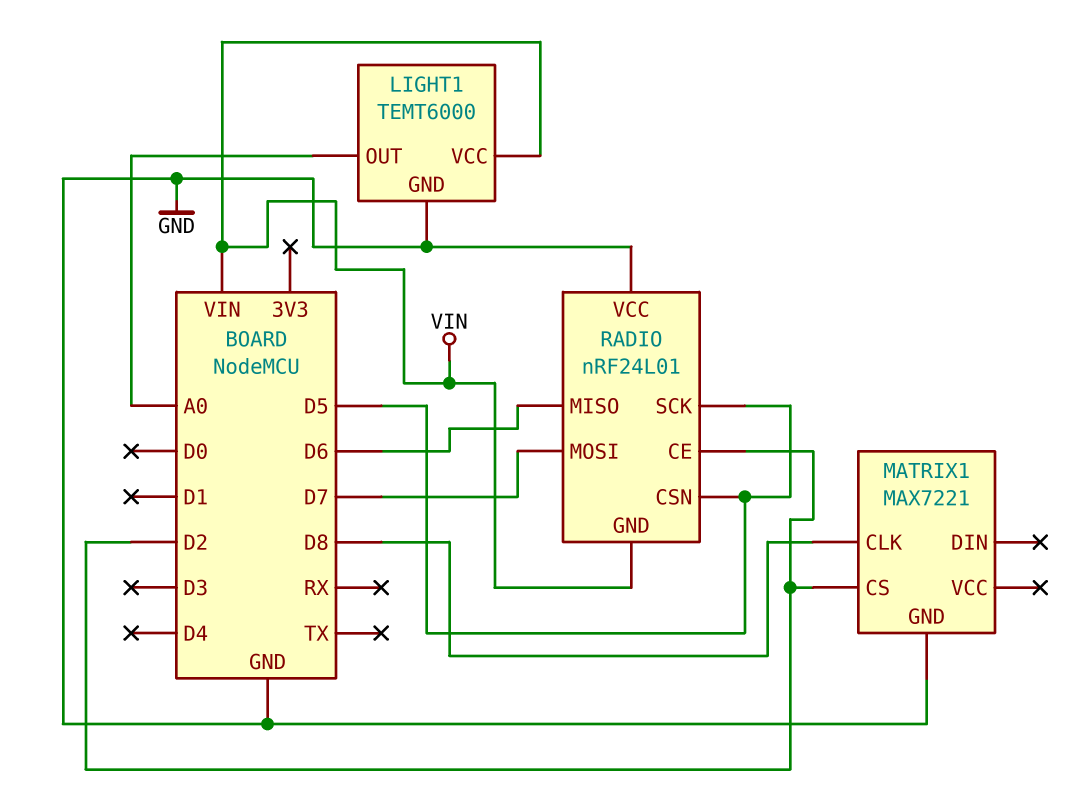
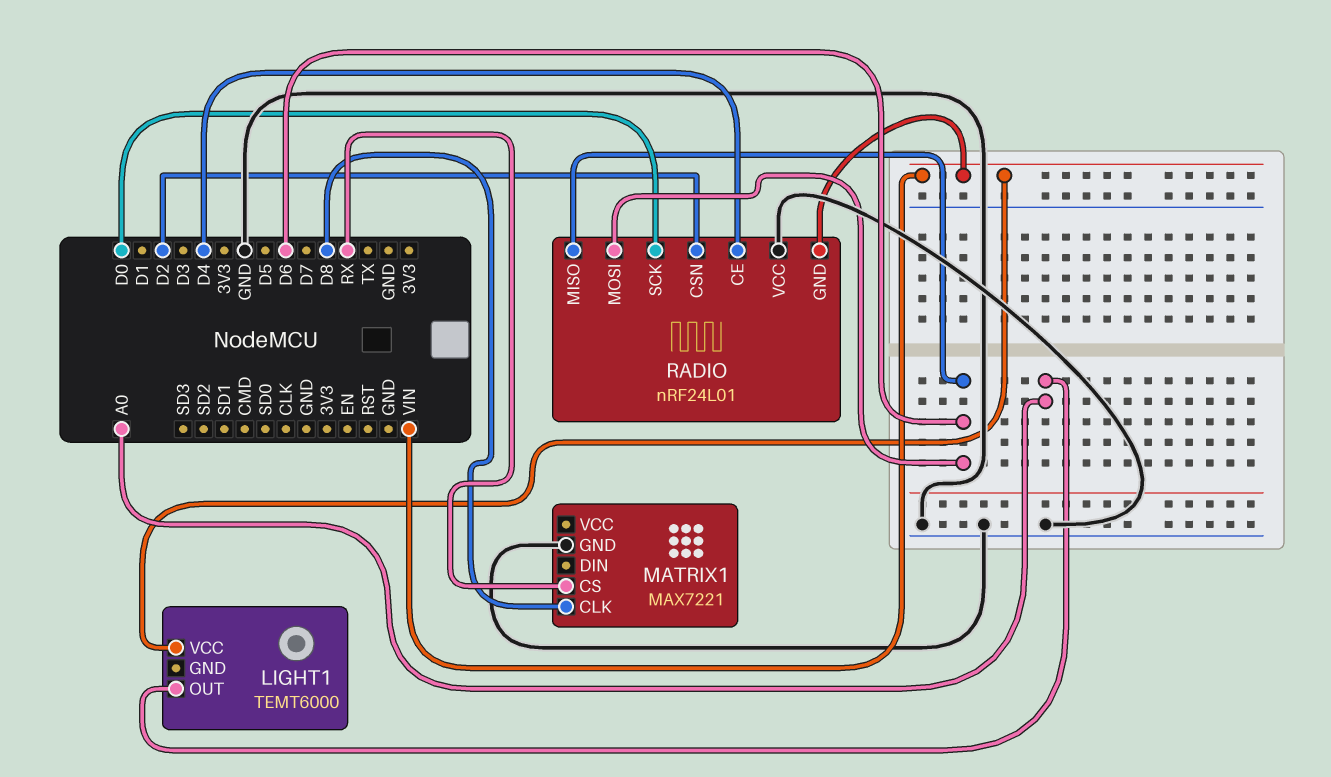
LIGHT1 pin GND: GND -> none
MATRIX1 pin CS: D2 -> RX
RADIO pin CE: D2 -> D4
RADIO pin CSN: D5 -> D2
RADIO pin MOSI: D7 -> D6
RADIO pin SCK: D5 -> D0

